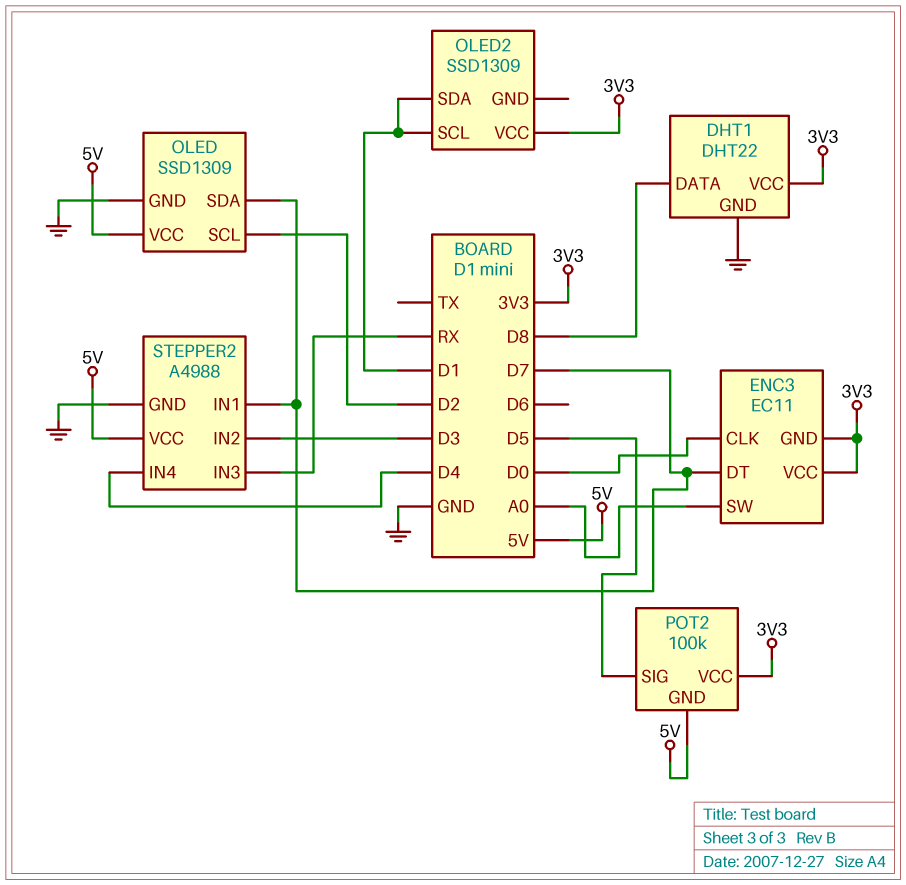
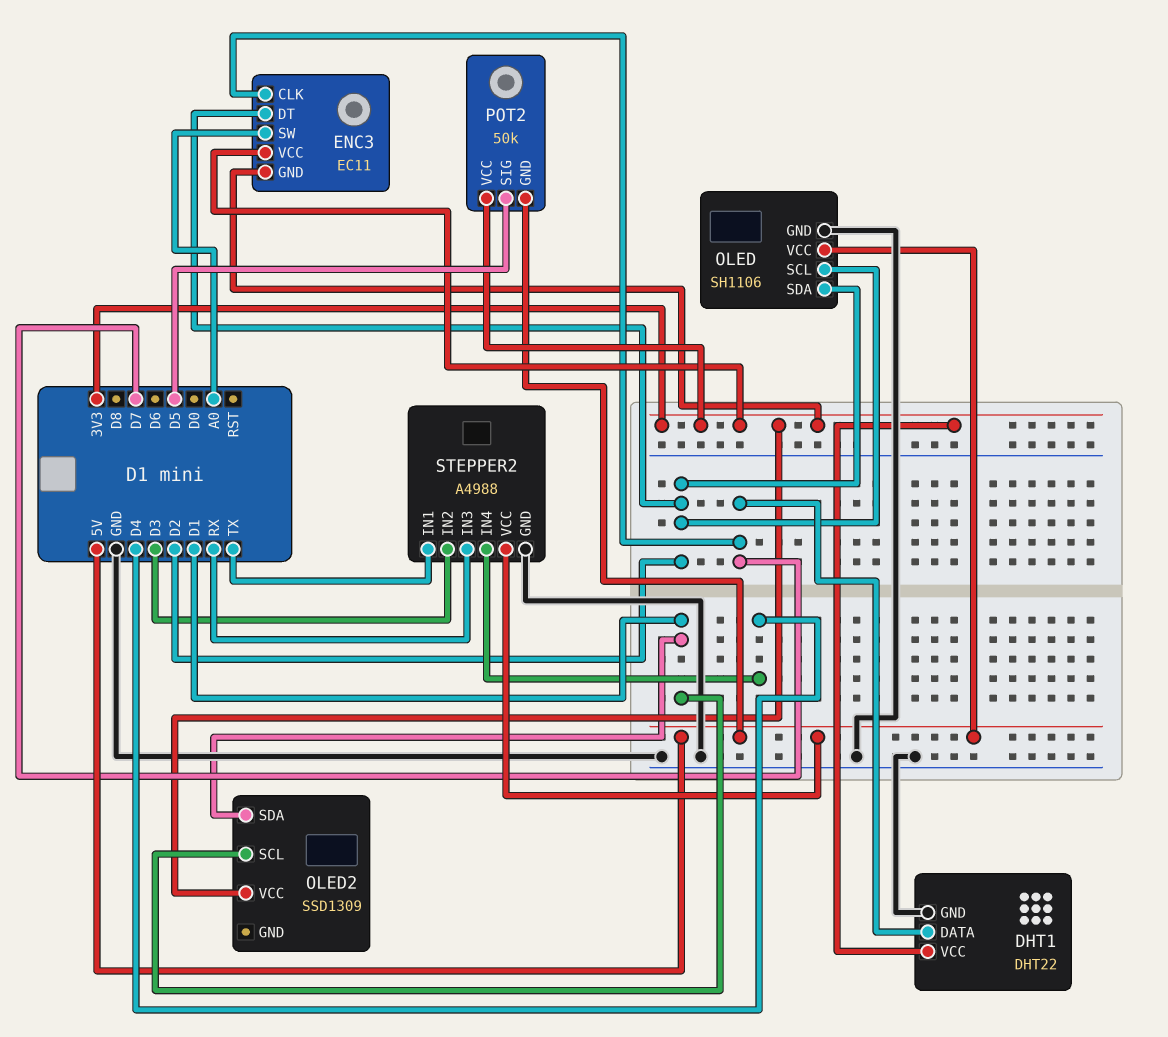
DHT1 pin DATA: D8 -> D7
ENC3 pin CLK: D0 -> D7
ENC3 pin DT: D7 -> D2
OLED: SSD1309 -> SH1106
OLED pin SDA: D7 -> D2
POT2: 100k -> 50k
STEPPER2 pin IN1: D7 -> TX

